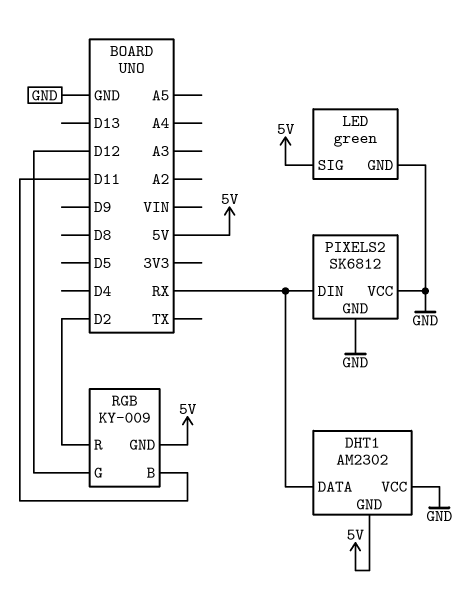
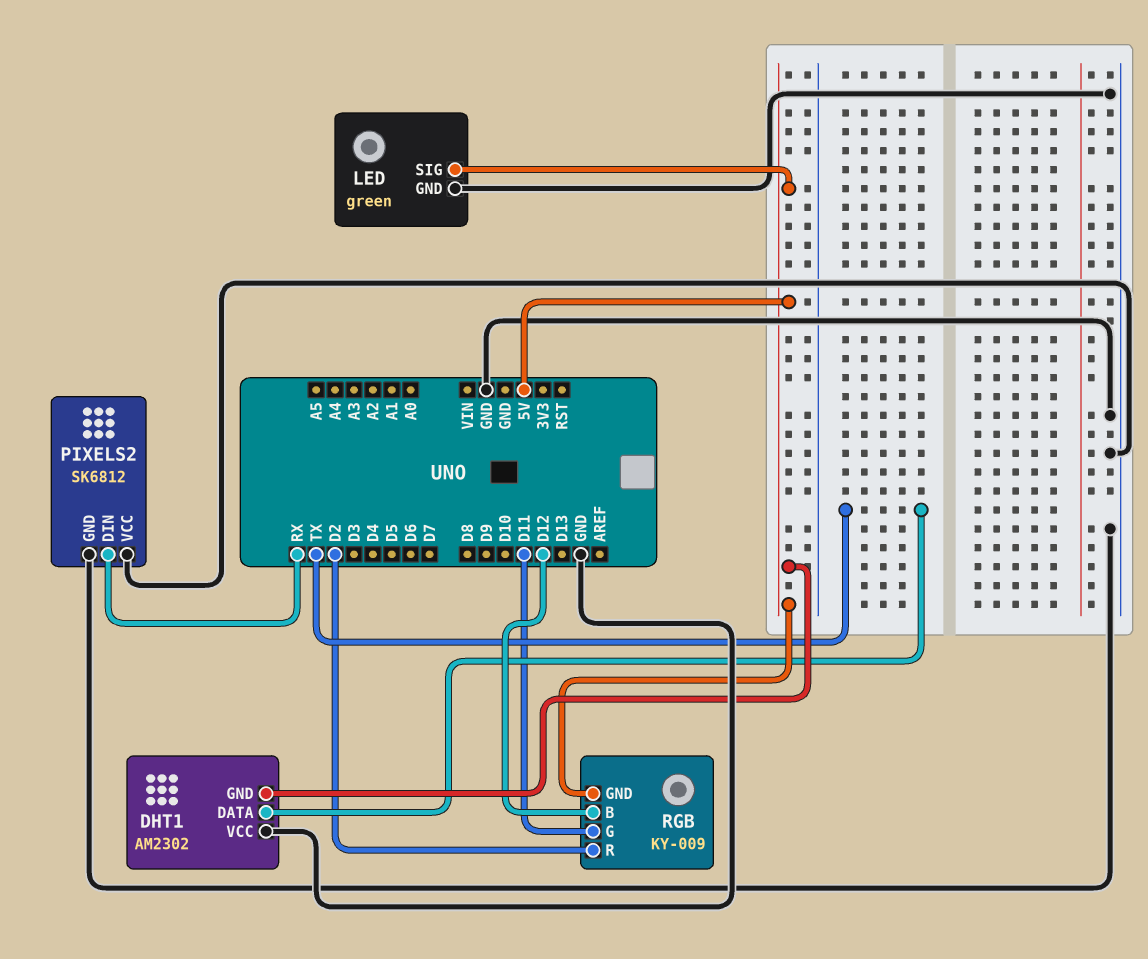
DHT1 pin DATA: RX -> TX
RGB pin B: D11 -> D12
RGB pin G: D12 -> D11

